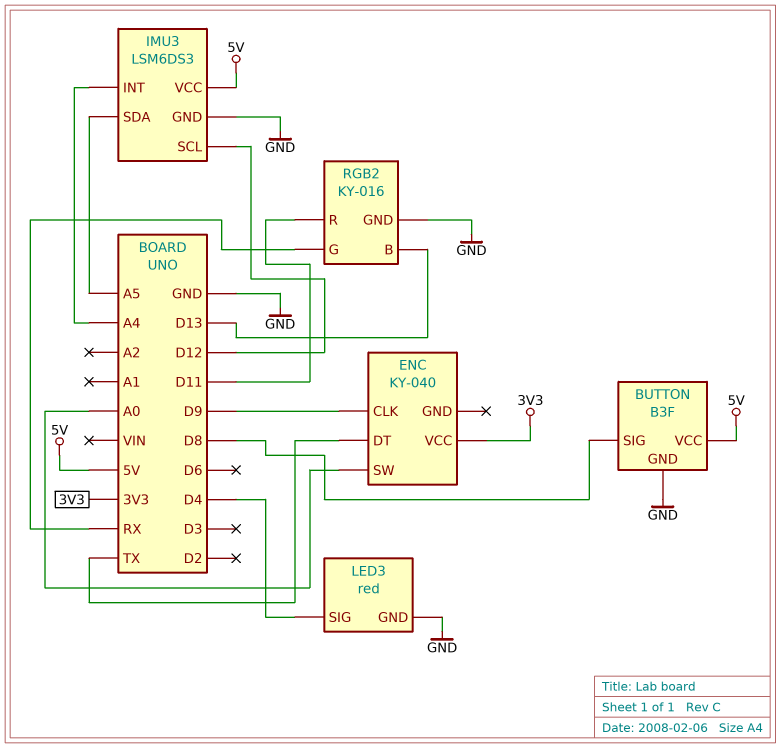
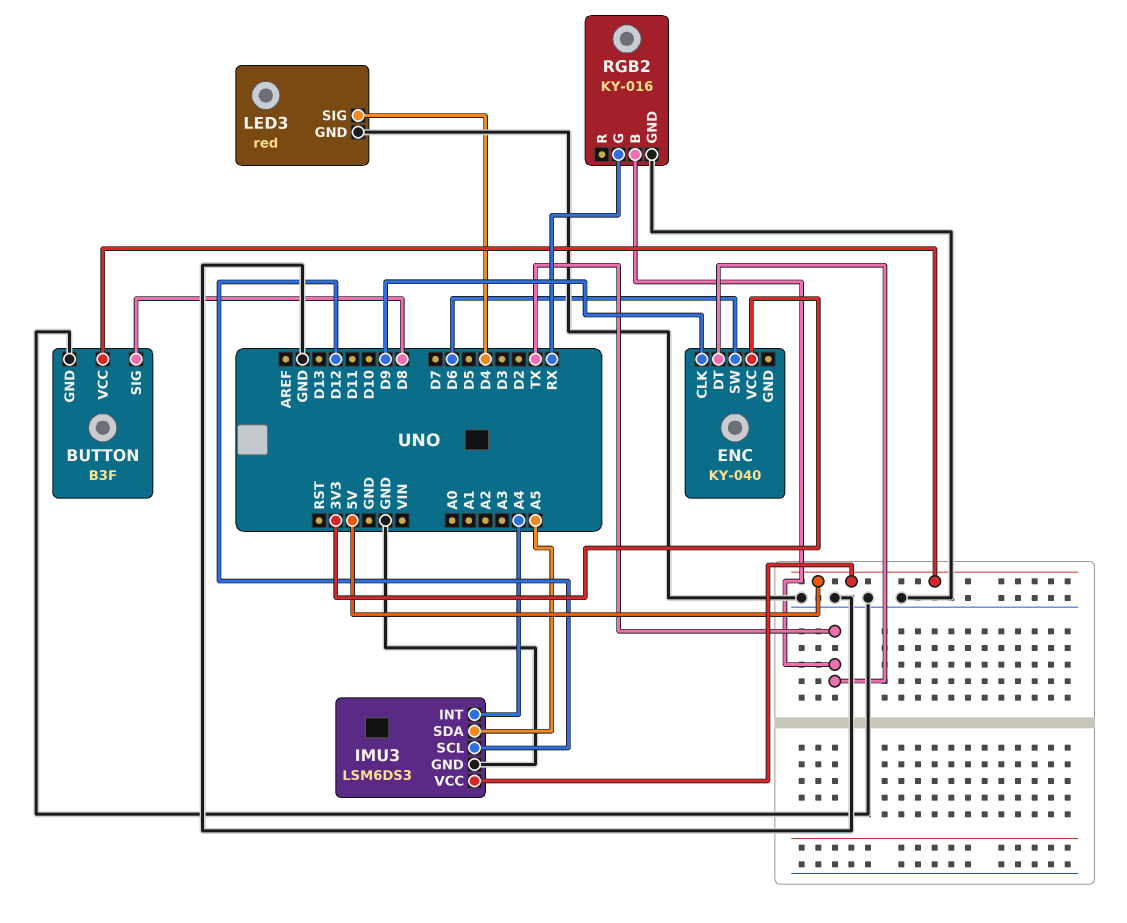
ENC pin SW: A0 -> D6
RGB2 pin B: D13 -> TX
RGB2 pin R: D11 -> none

